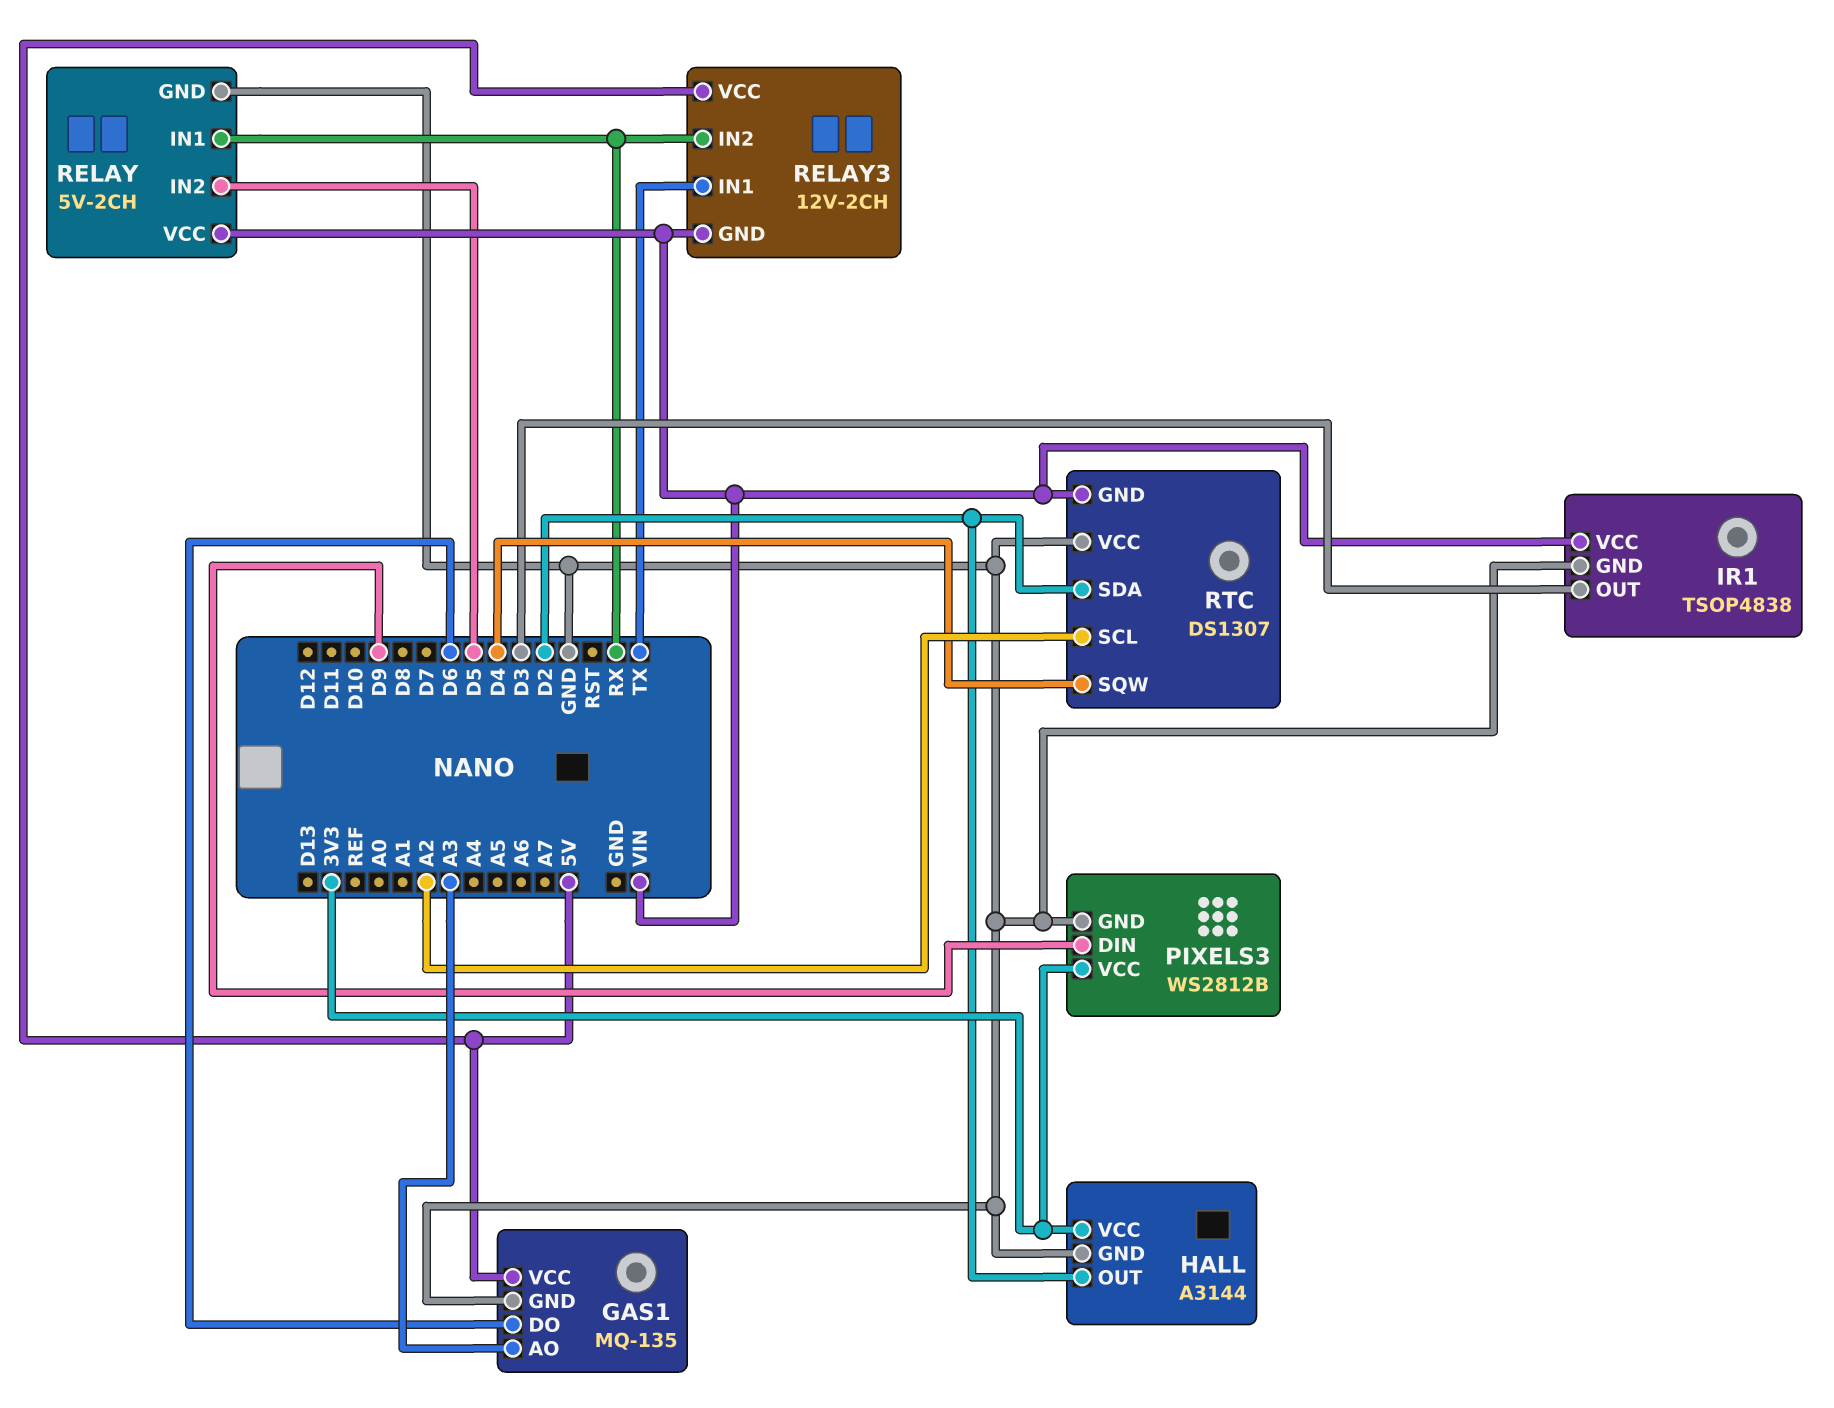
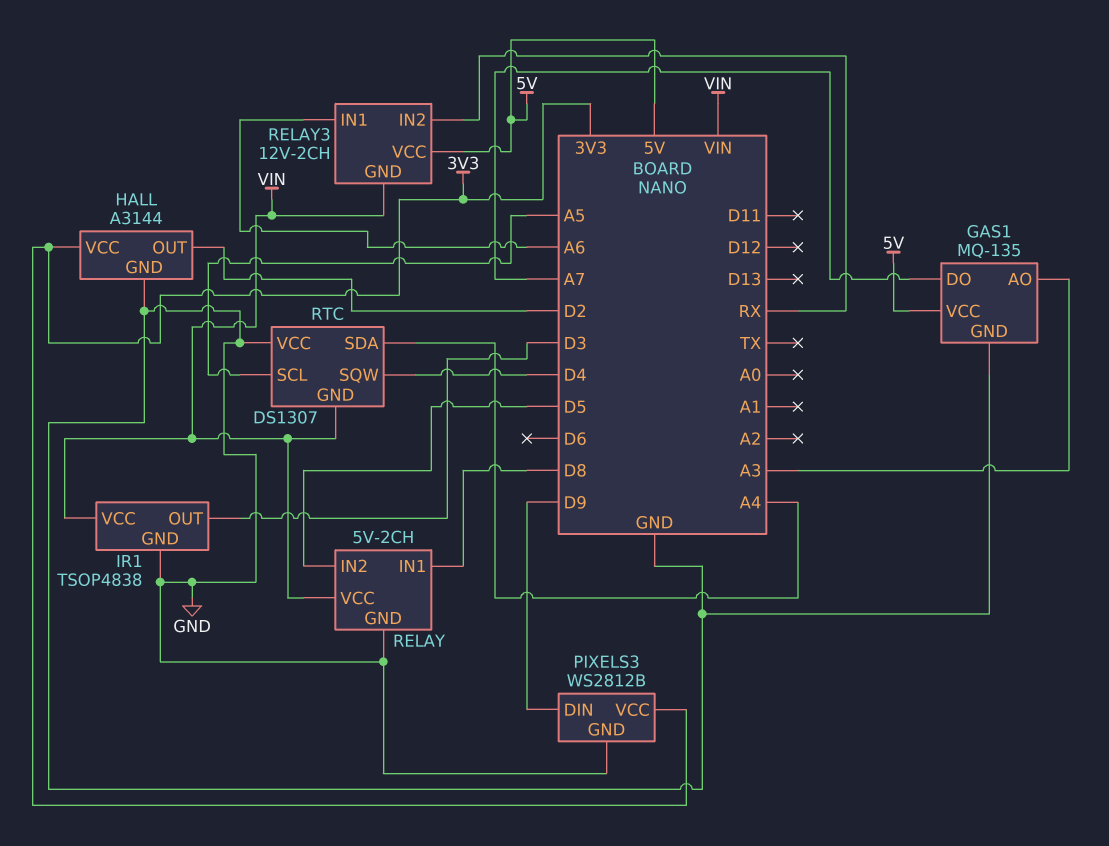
GAS1 pin DO: D6 -> A7
RELAY pin IN1: RX -> D8
RELAY3 pin IN1: TX -> A6
RTC pin SCL: A2 -> A5
RTC pin SDA: D2 -> A4

